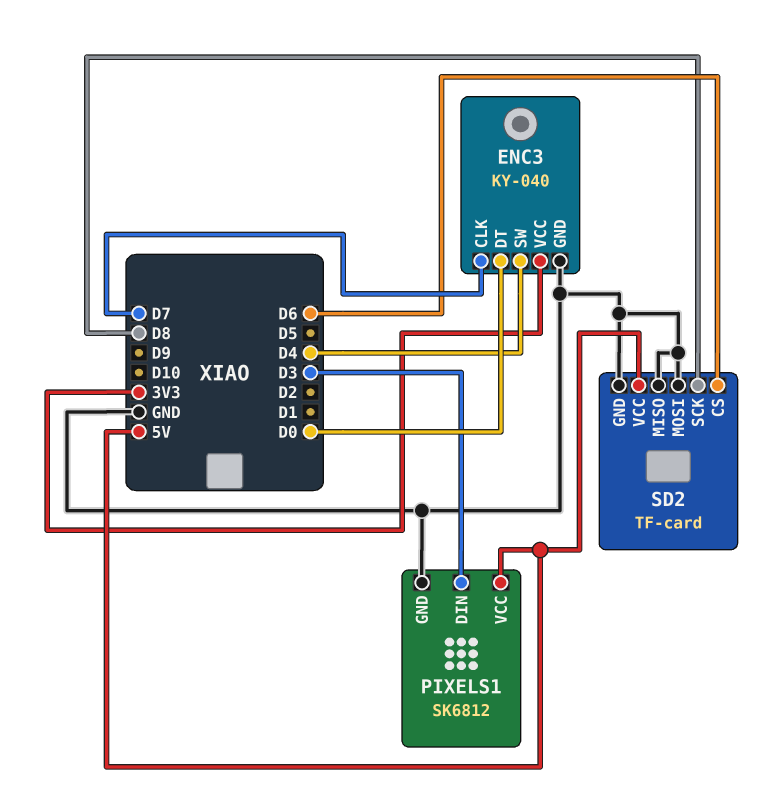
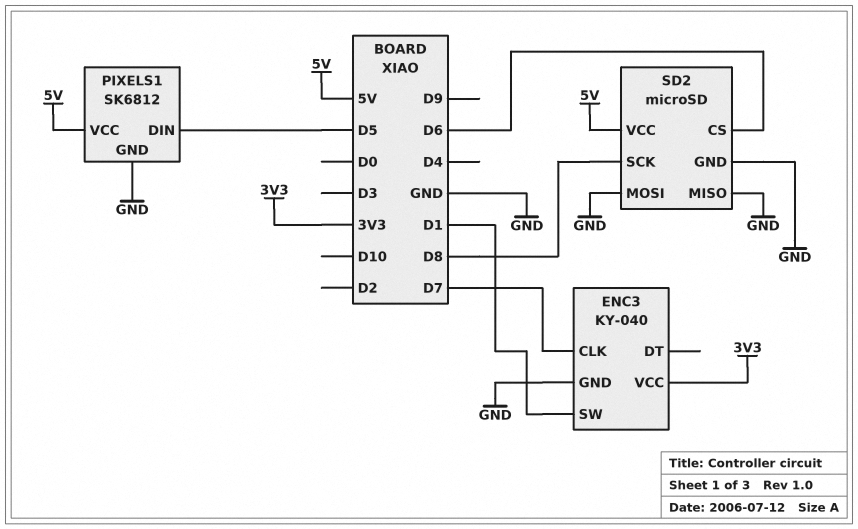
ENC3 pin DT: D0 -> none
ENC3 pin SW: D4 -> D1
PIXELS1 pin DIN: D3 -> D5
SD2: TF-card -> microSD

